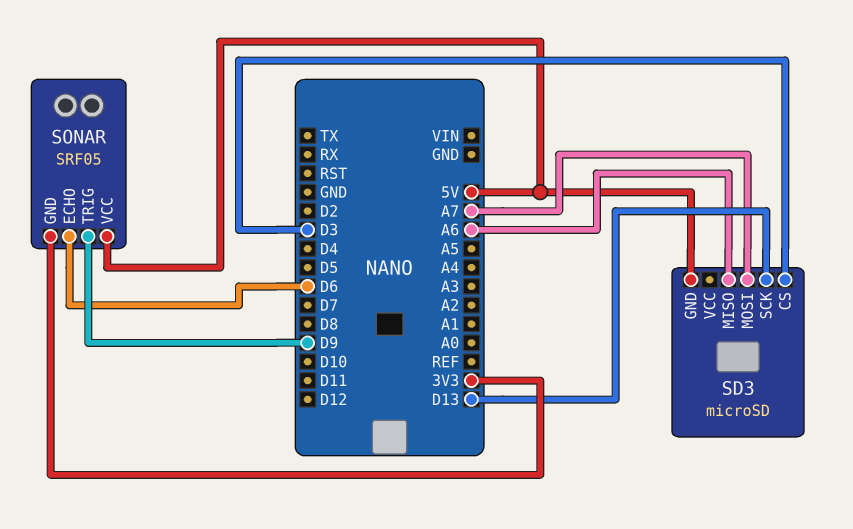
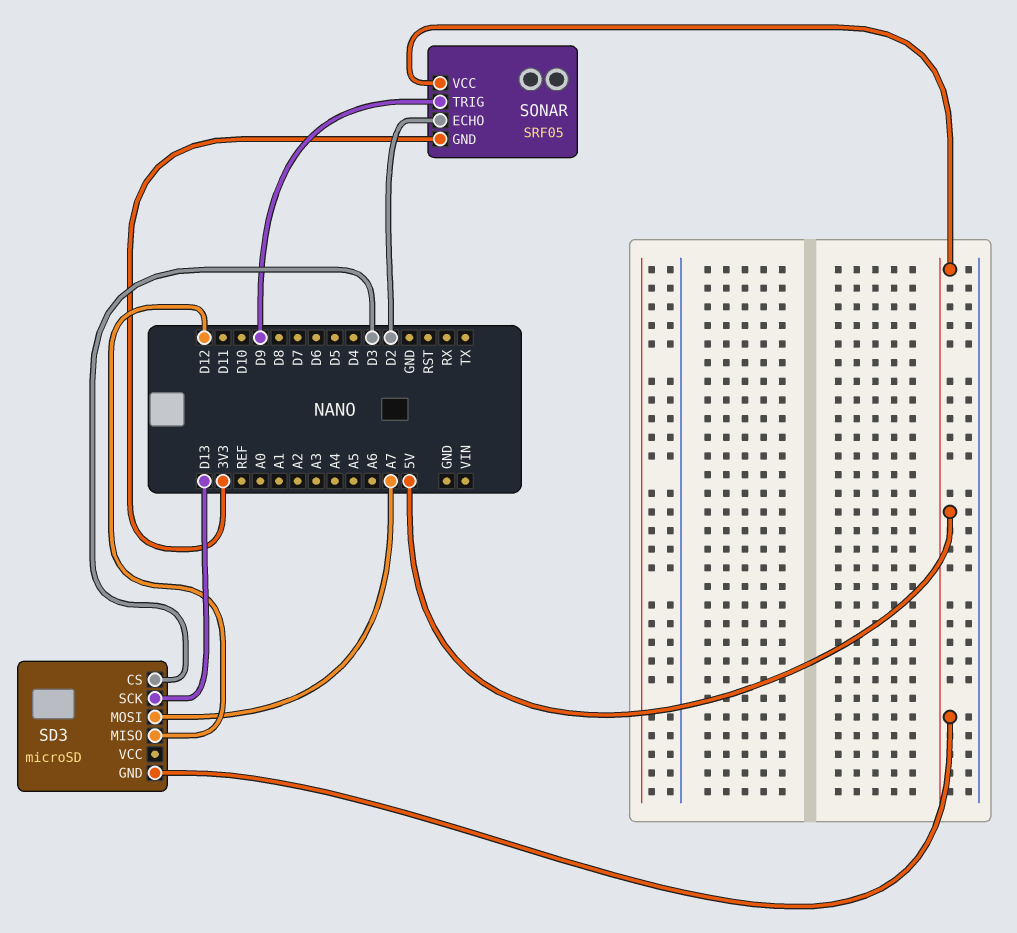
SD3 pin MISO: A6 -> D12
SONAR pin ECHO: D6 -> D2

